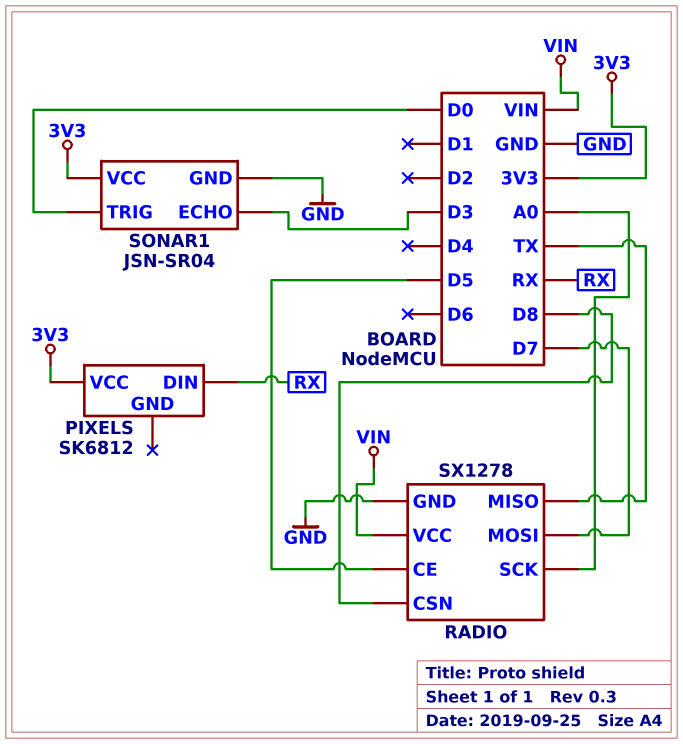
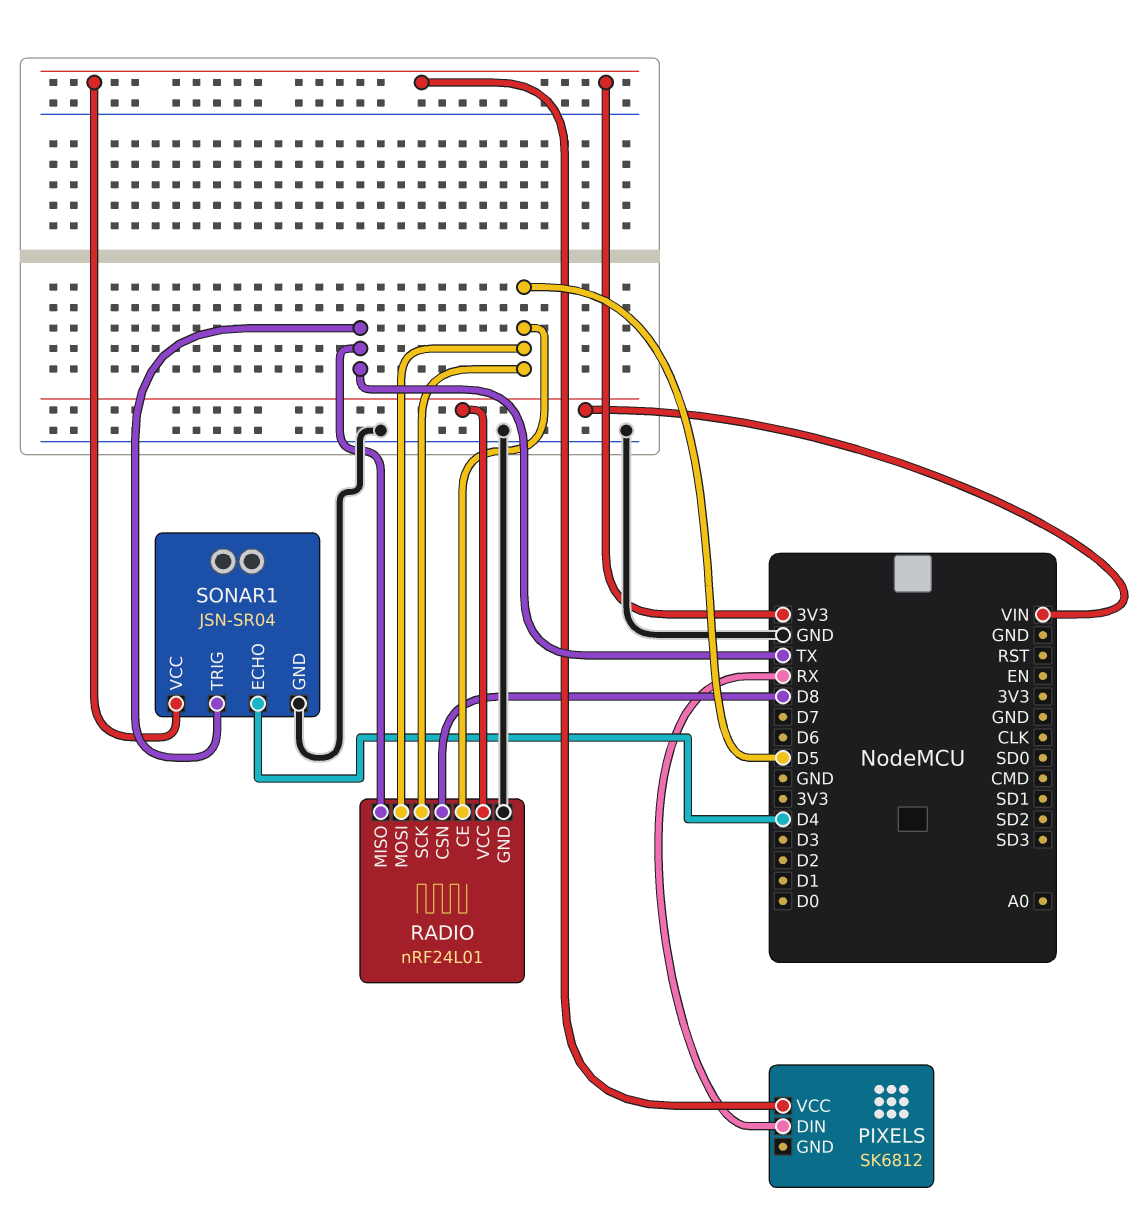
RADIO: SX1278 -> nRF24L01
RADIO pin MOSI: D7 -> D5
RADIO pin SCK: A0 -> D5
SONAR1 pin ECHO: D3 -> D4
SONAR1 pin TRIG: D0 -> TX

